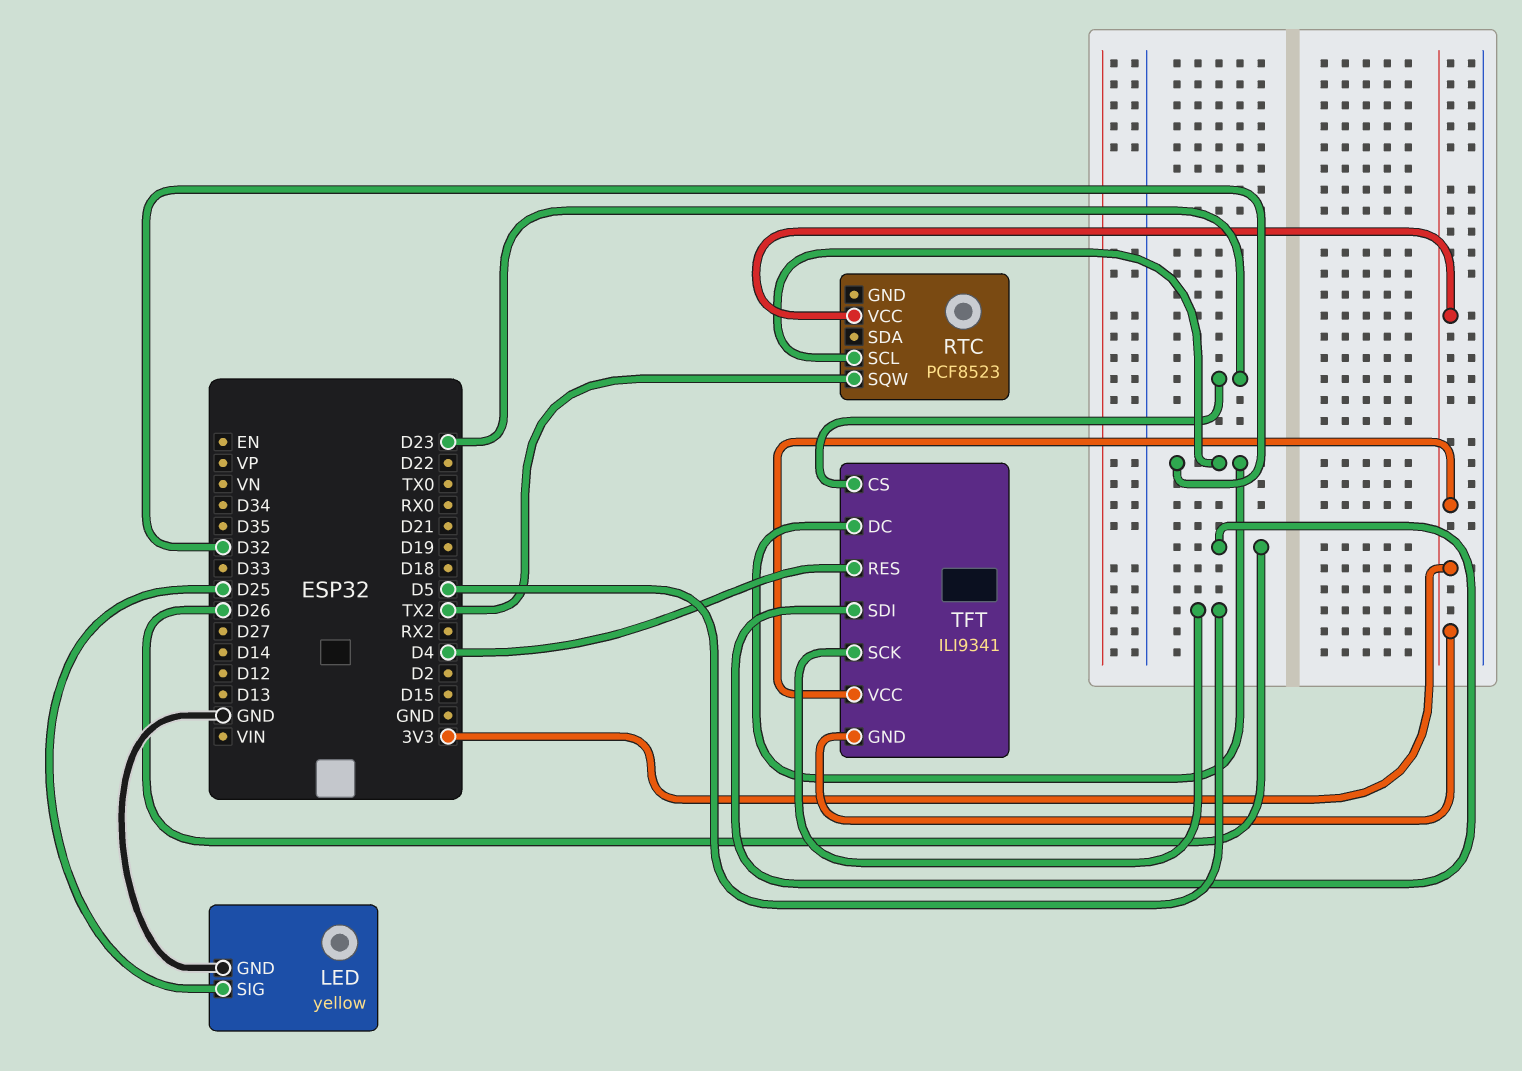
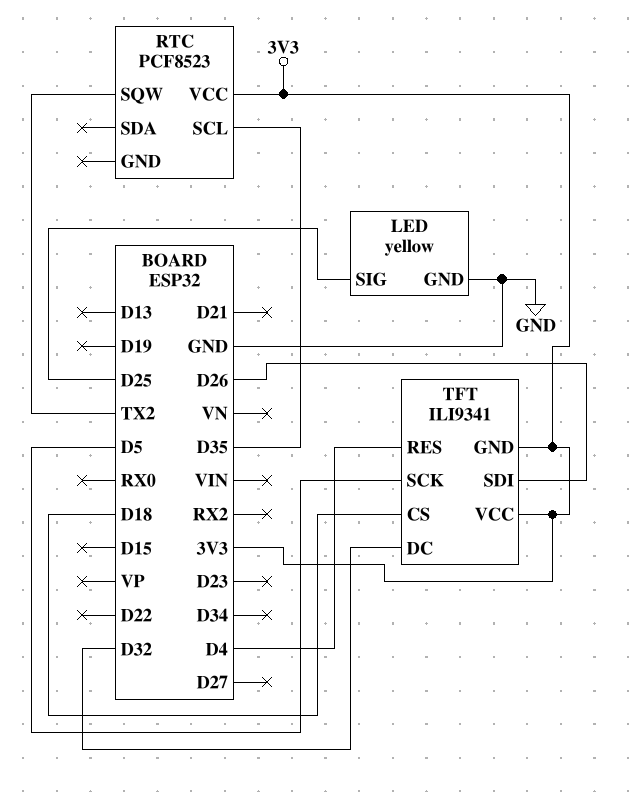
RTC pin SCL: D32 -> D35
TFT pin CS: D23 -> D18

